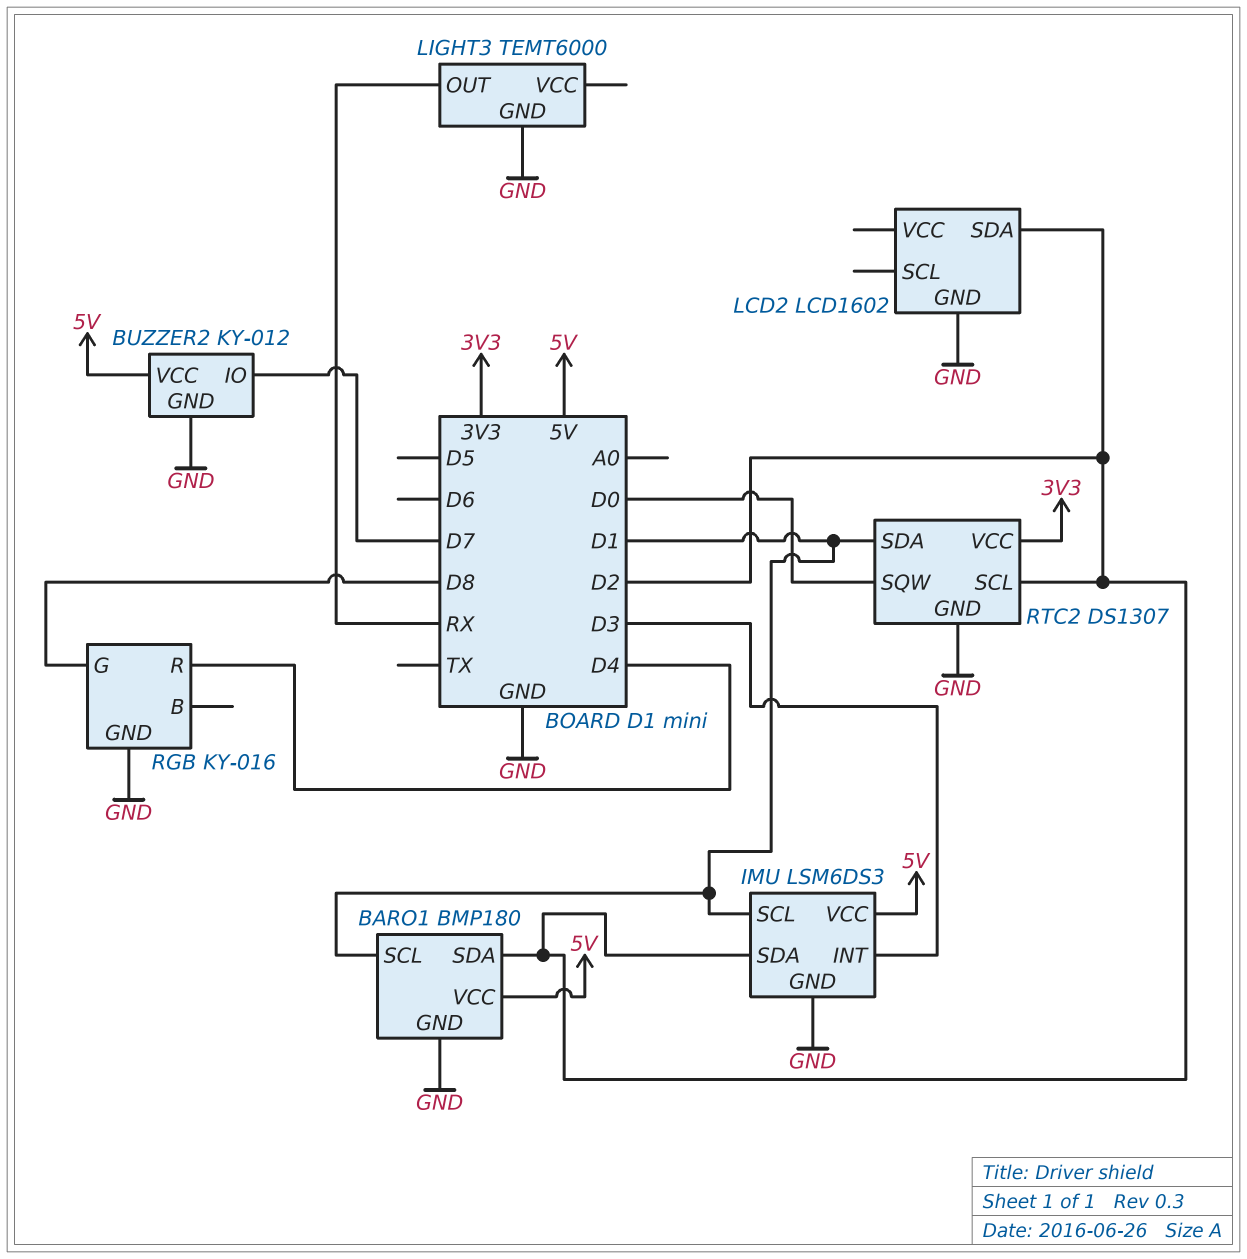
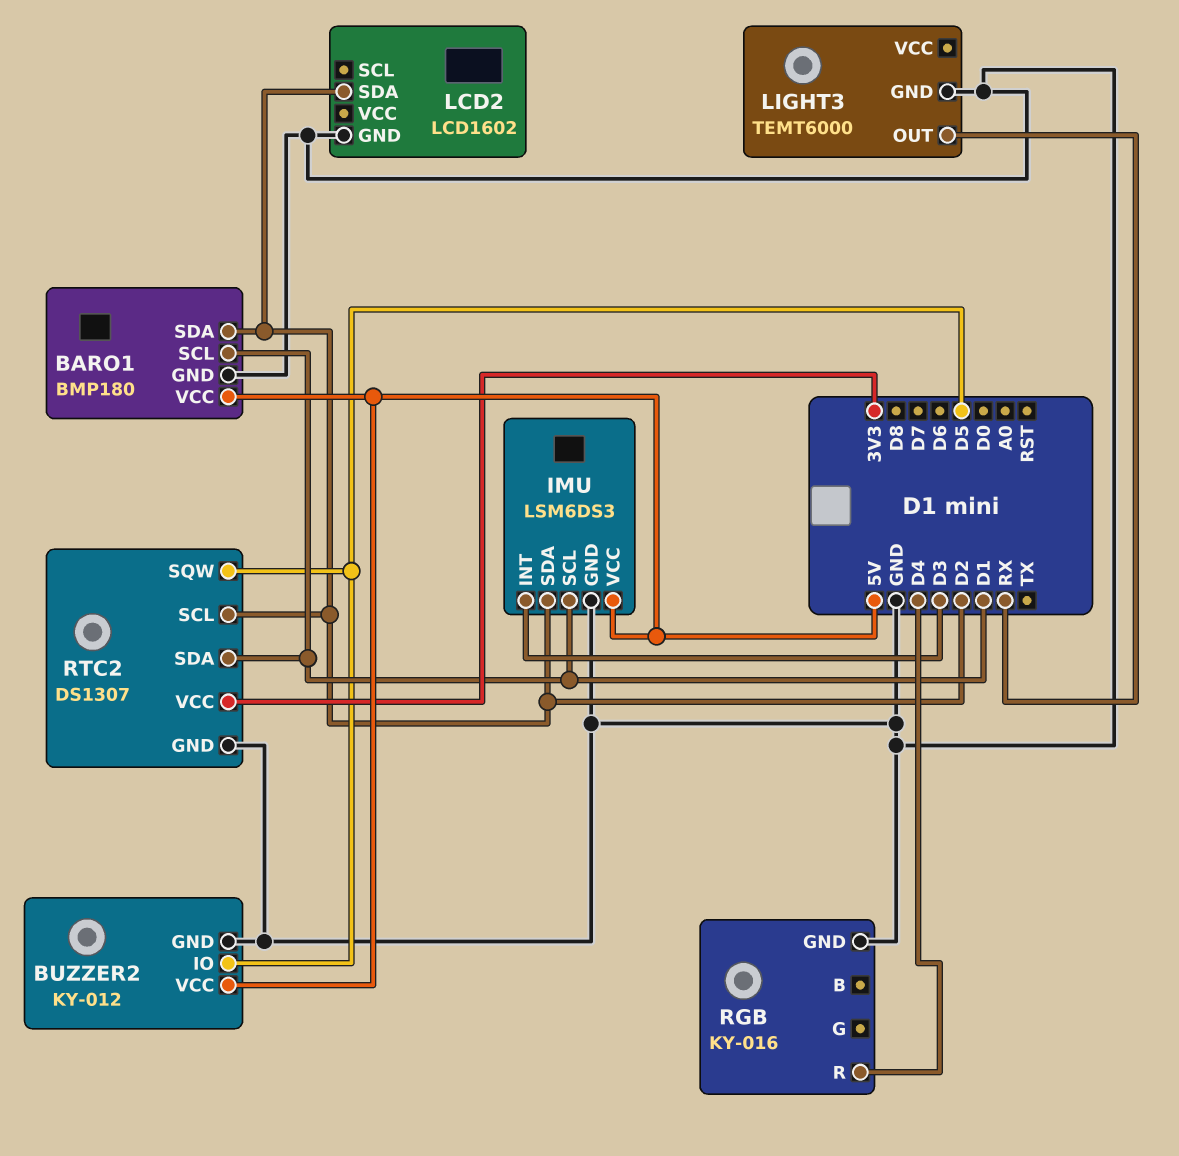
BUZZER2 pin IO: D7 -> D5
RGB pin G: D8 -> none
RTC2 pin SQW: D0 -> D5

